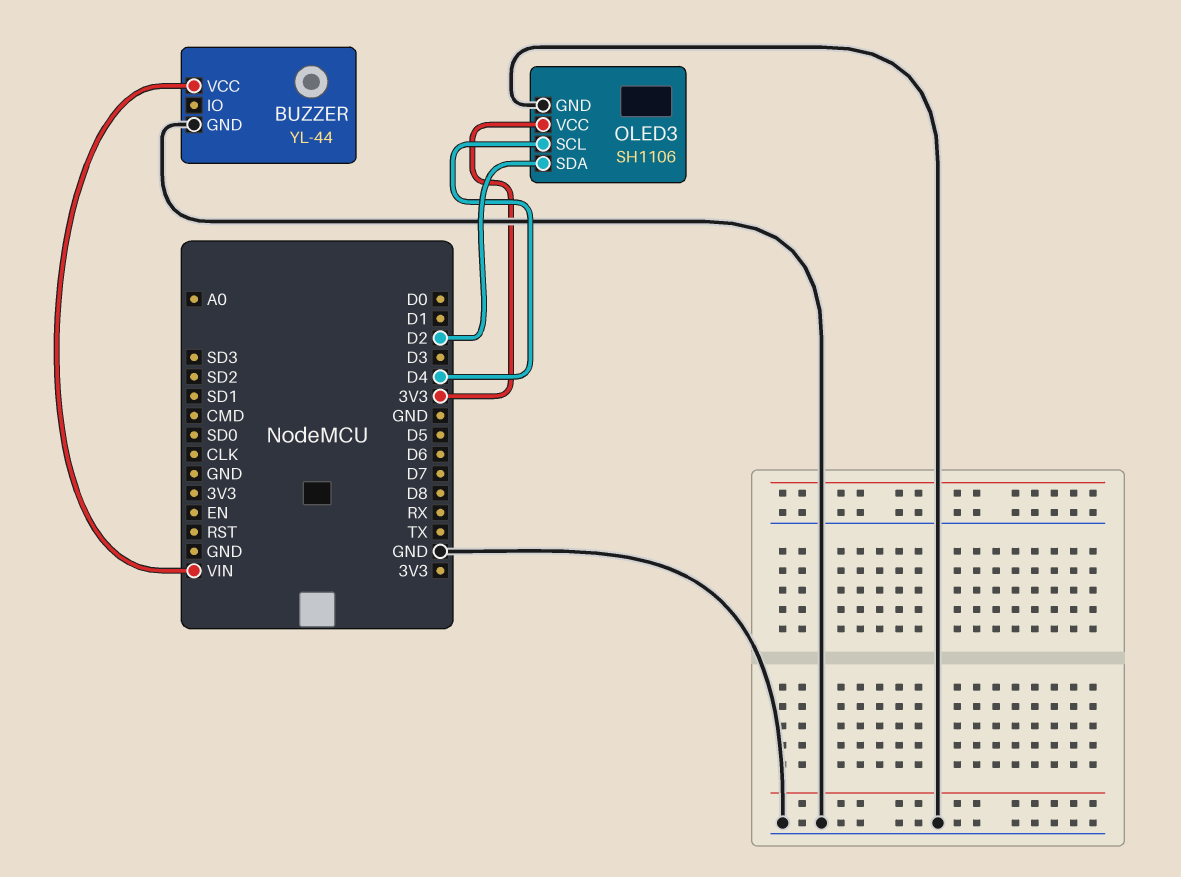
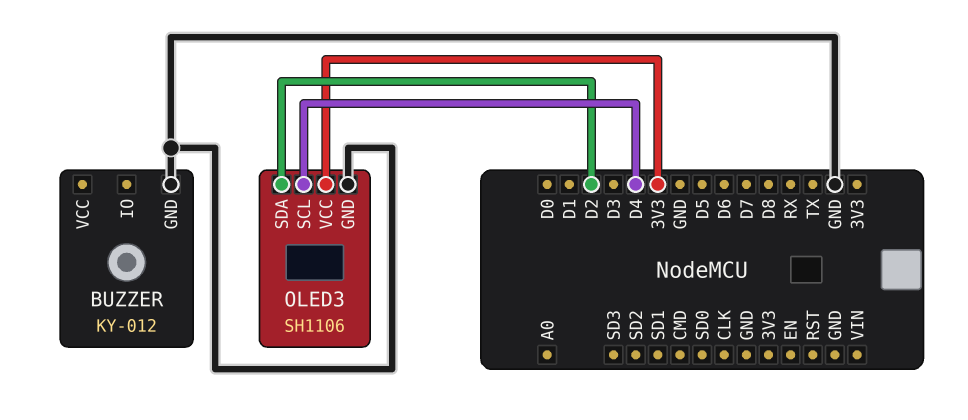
BUZZER: YL-44 -> KY-012
BUZZER pin VCC: VIN -> none

